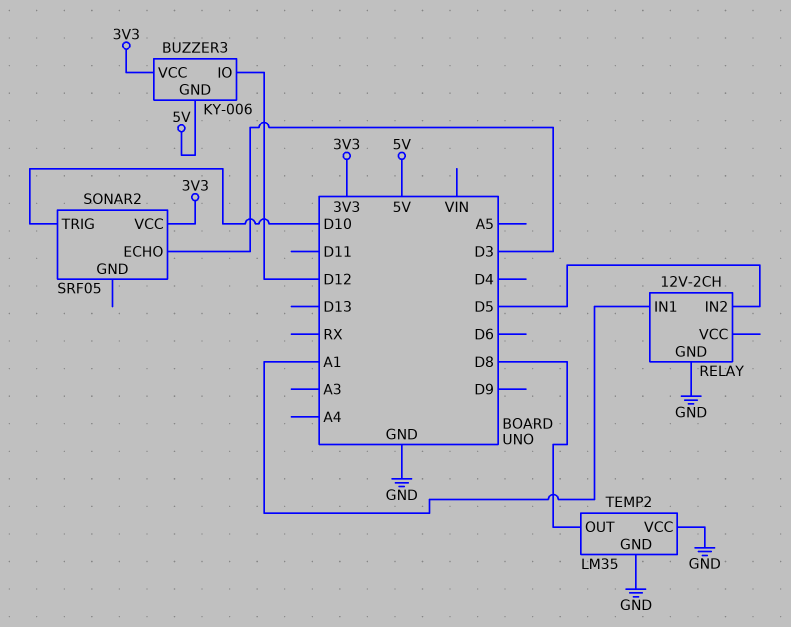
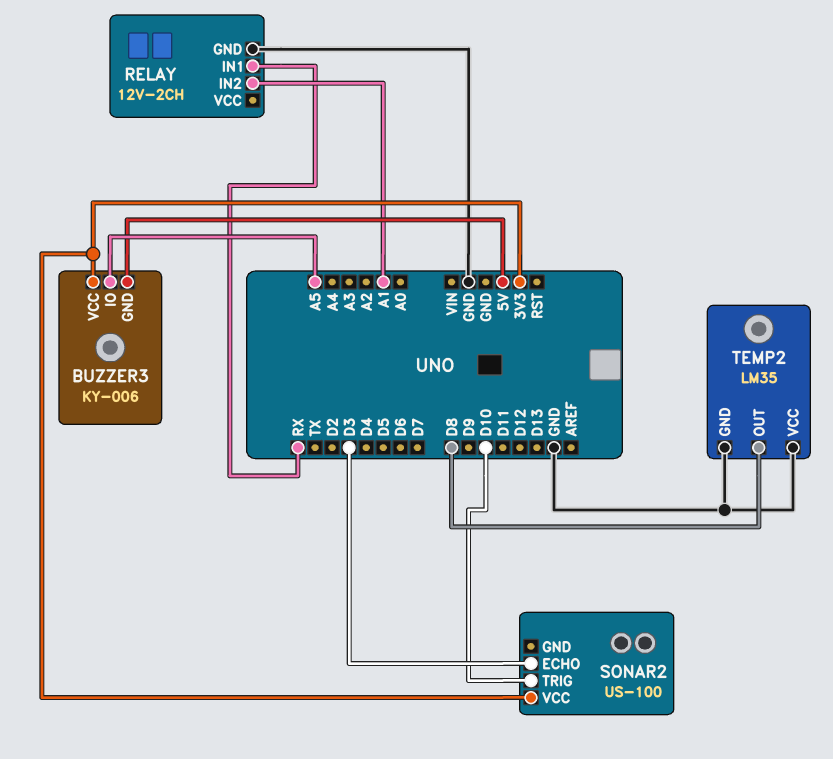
BUZZER3 pin IO: D12 -> A5
RELAY pin IN1: A1 -> RX
RELAY pin IN2: D5 -> A1
SONAR2: SRF05 -> US-100

